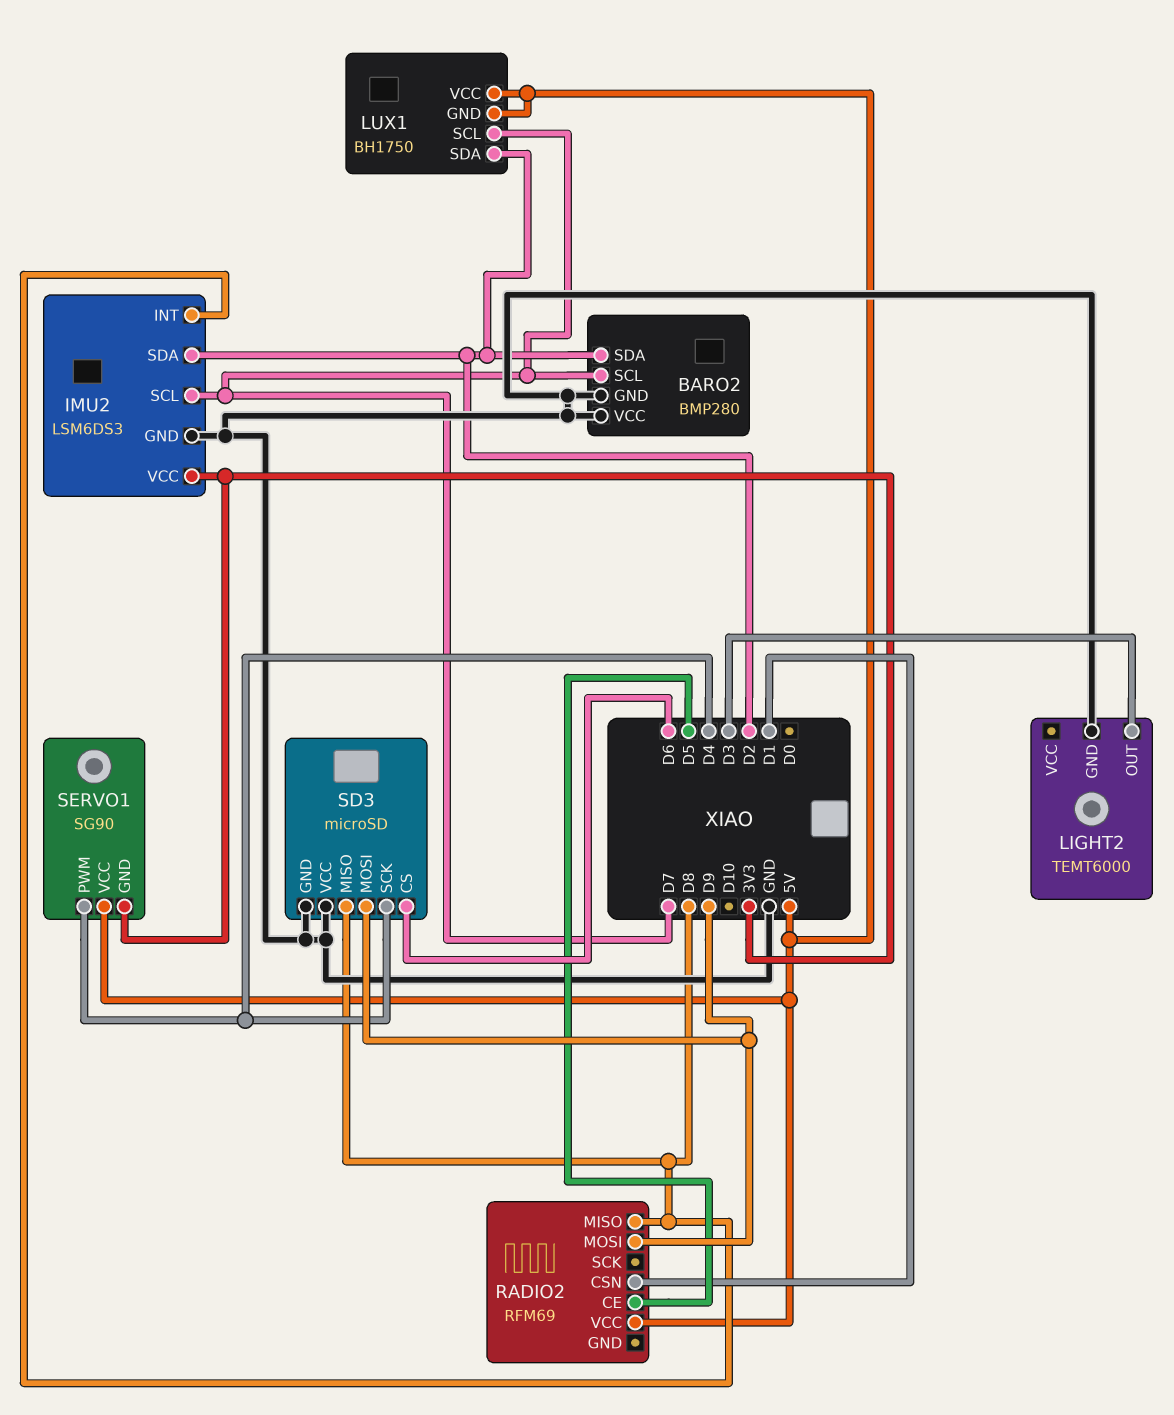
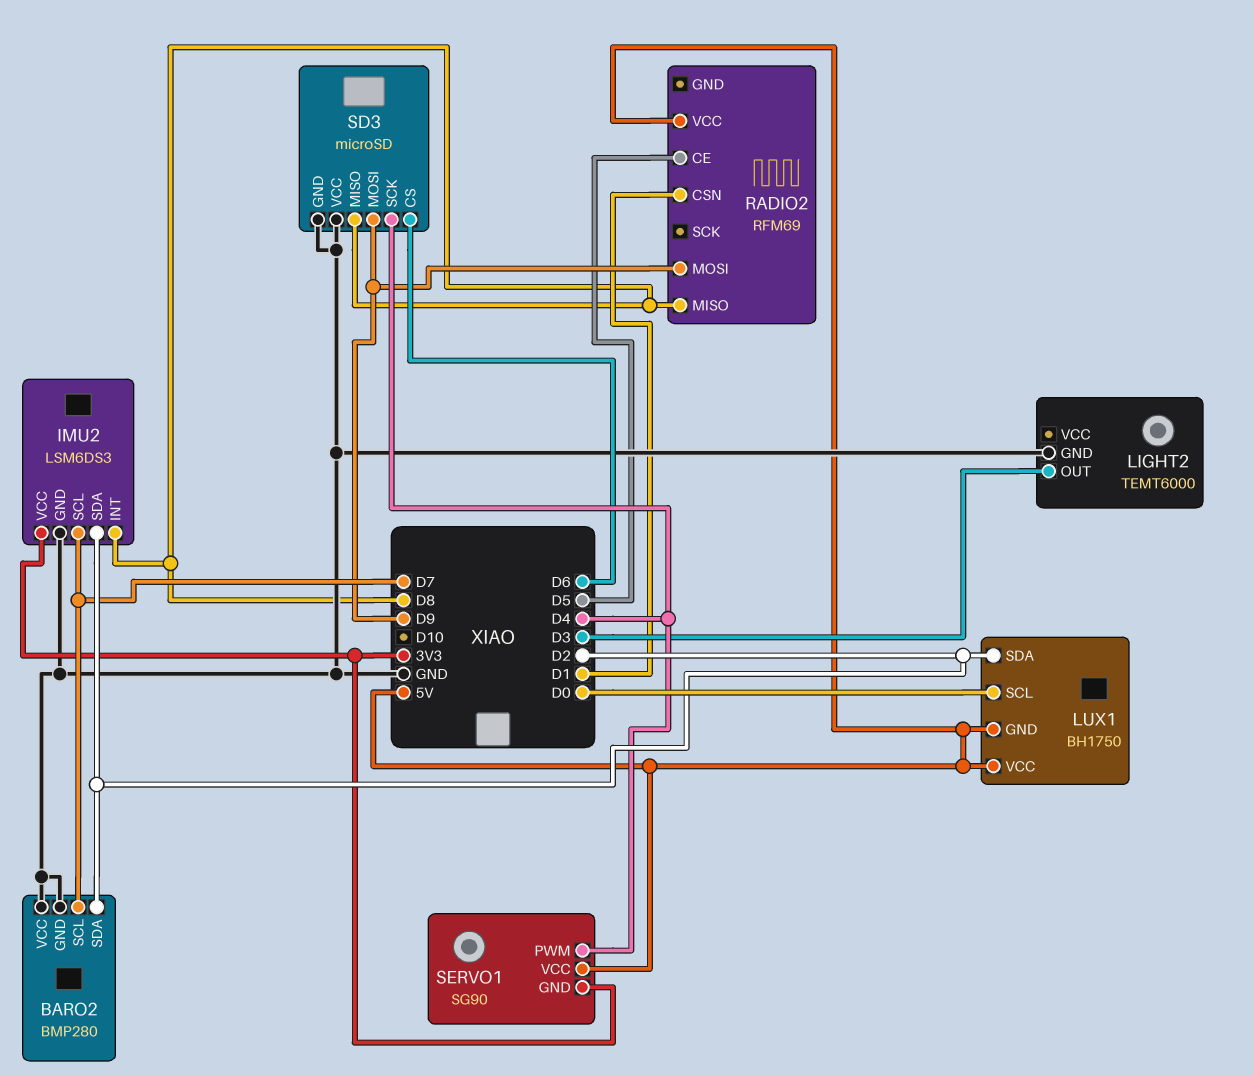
LUX1 pin SCL: D7 -> D0

